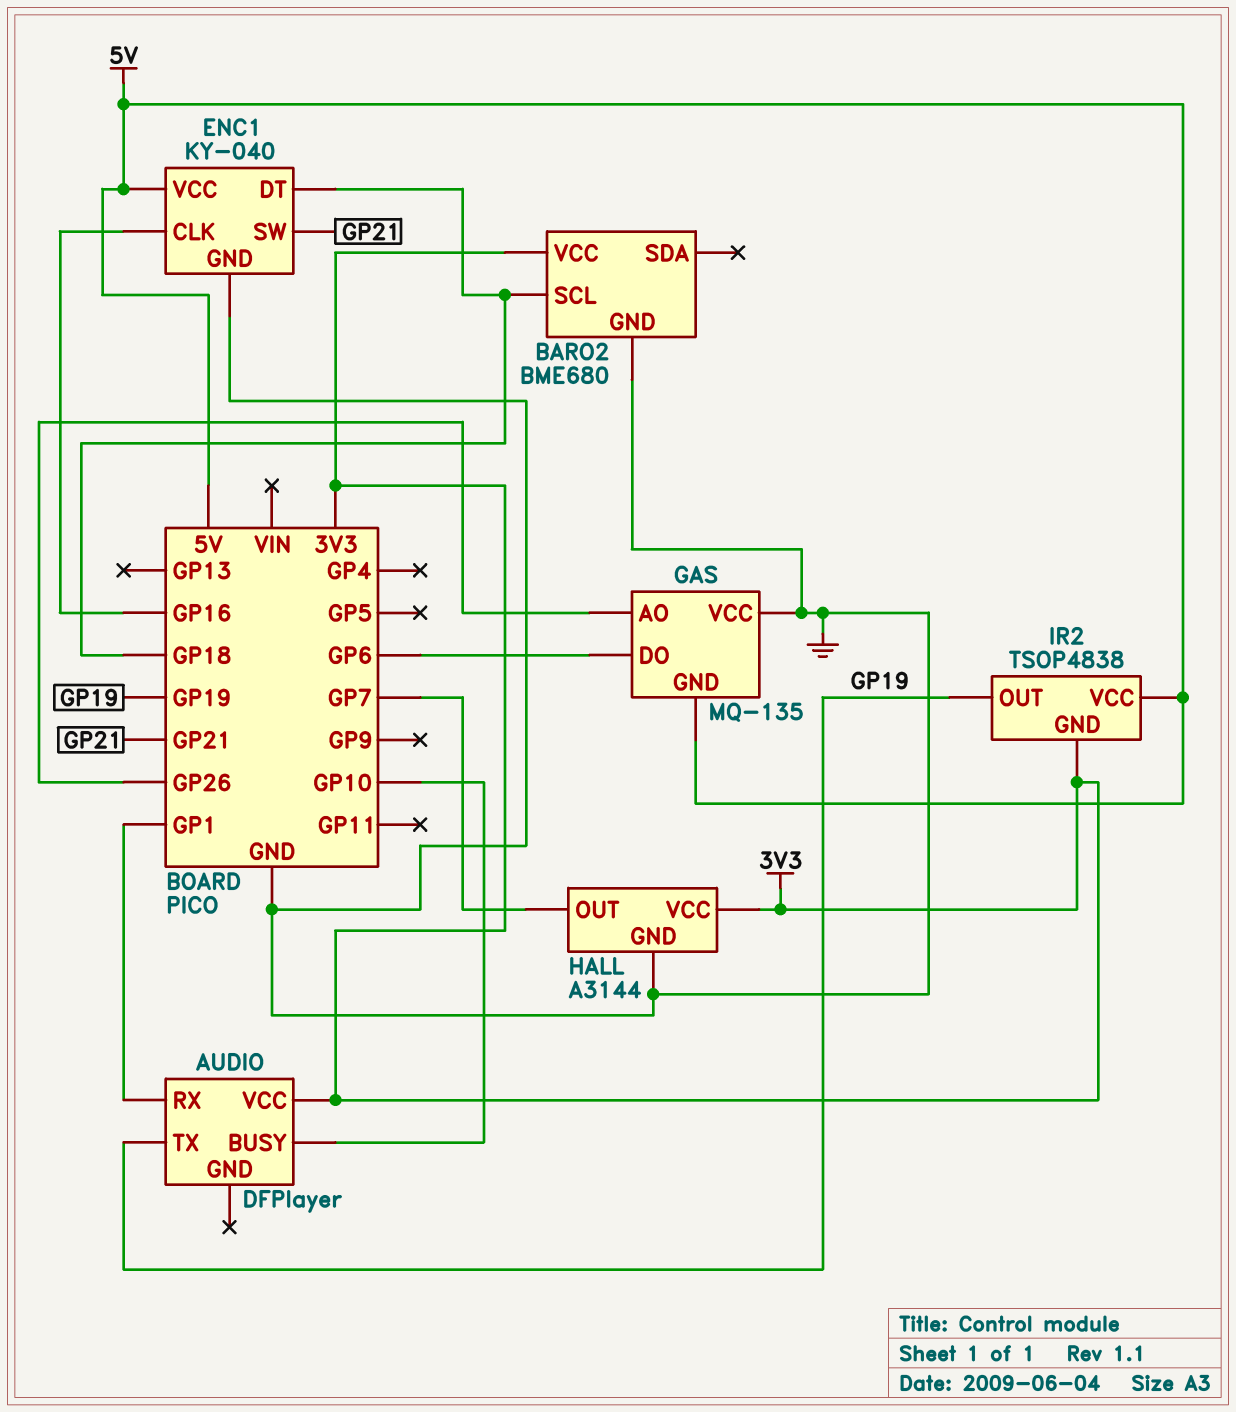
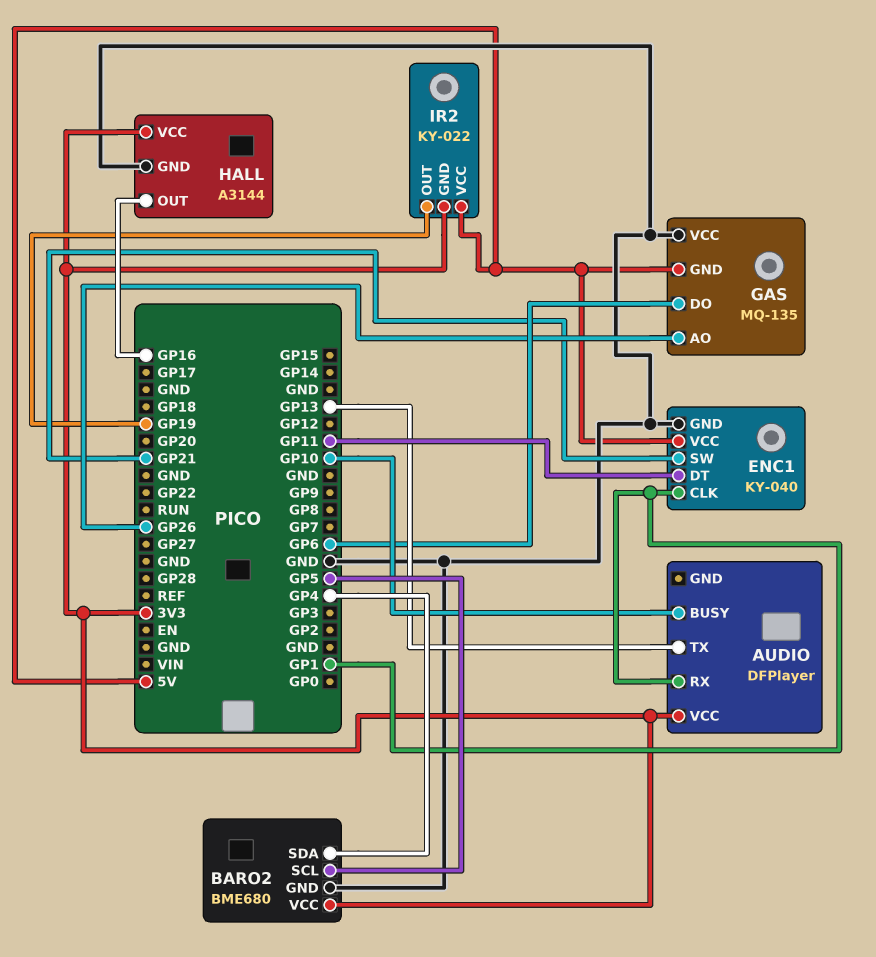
AUDIO pin TX: GP19 -> GP13
BARO2 pin SCL: GP18 -> GP5
BARO2 pin SDA: none -> GP4
ENC1 pin CLK: GP16 -> GP1
ENC1 pin DT: GP18 -> GP11
HALL pin OUT: GP7 -> GP16
IR2: TSOP4838 -> KY-022

